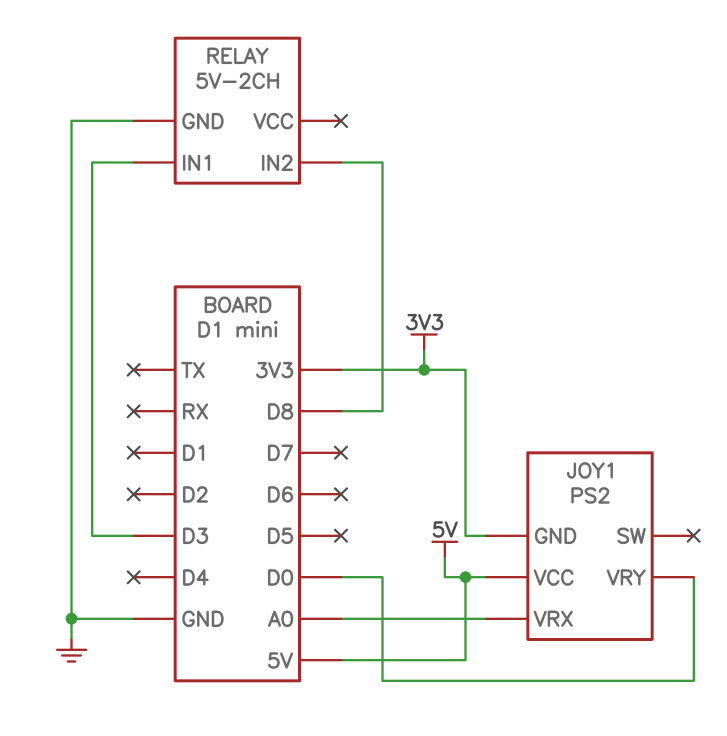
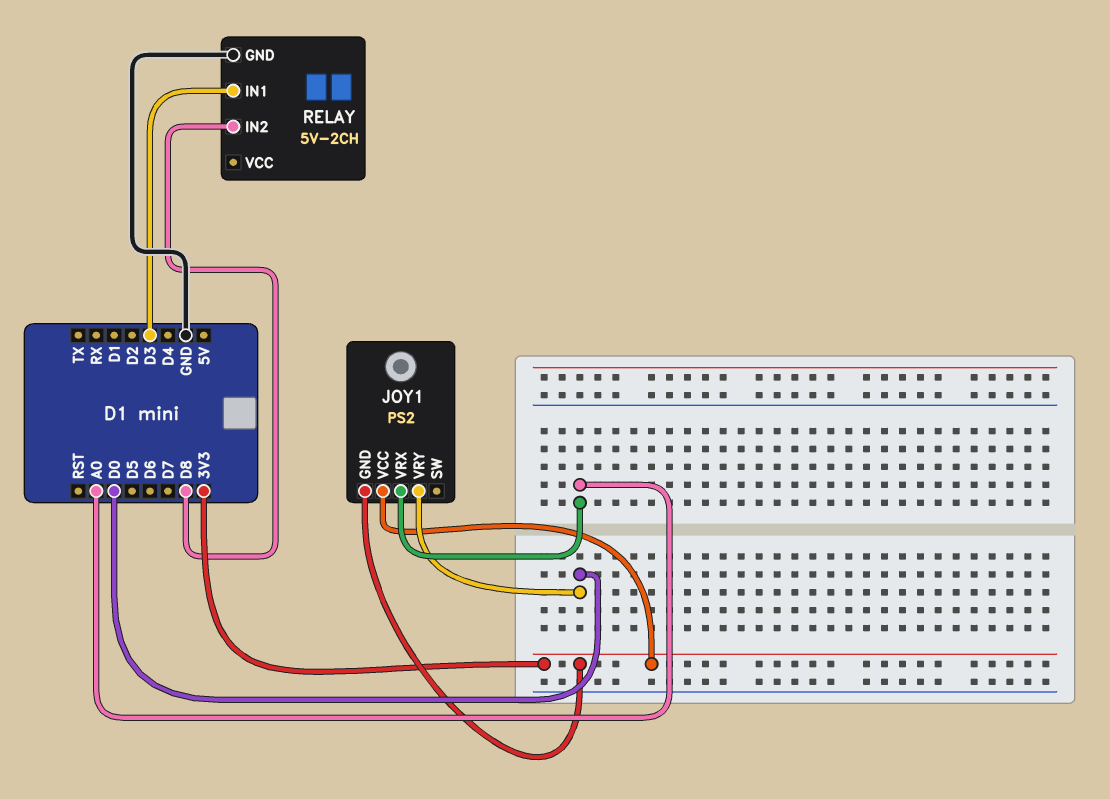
JOY1 pin VCC: 5V -> 3V3

